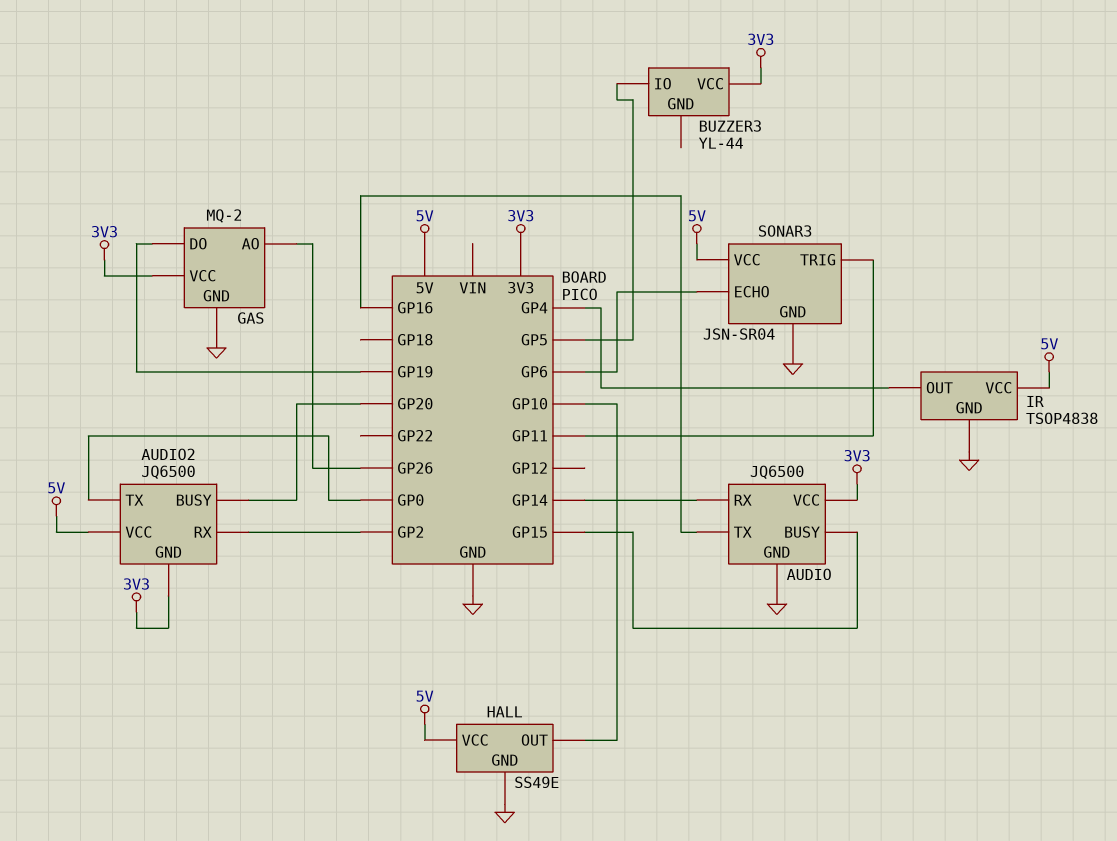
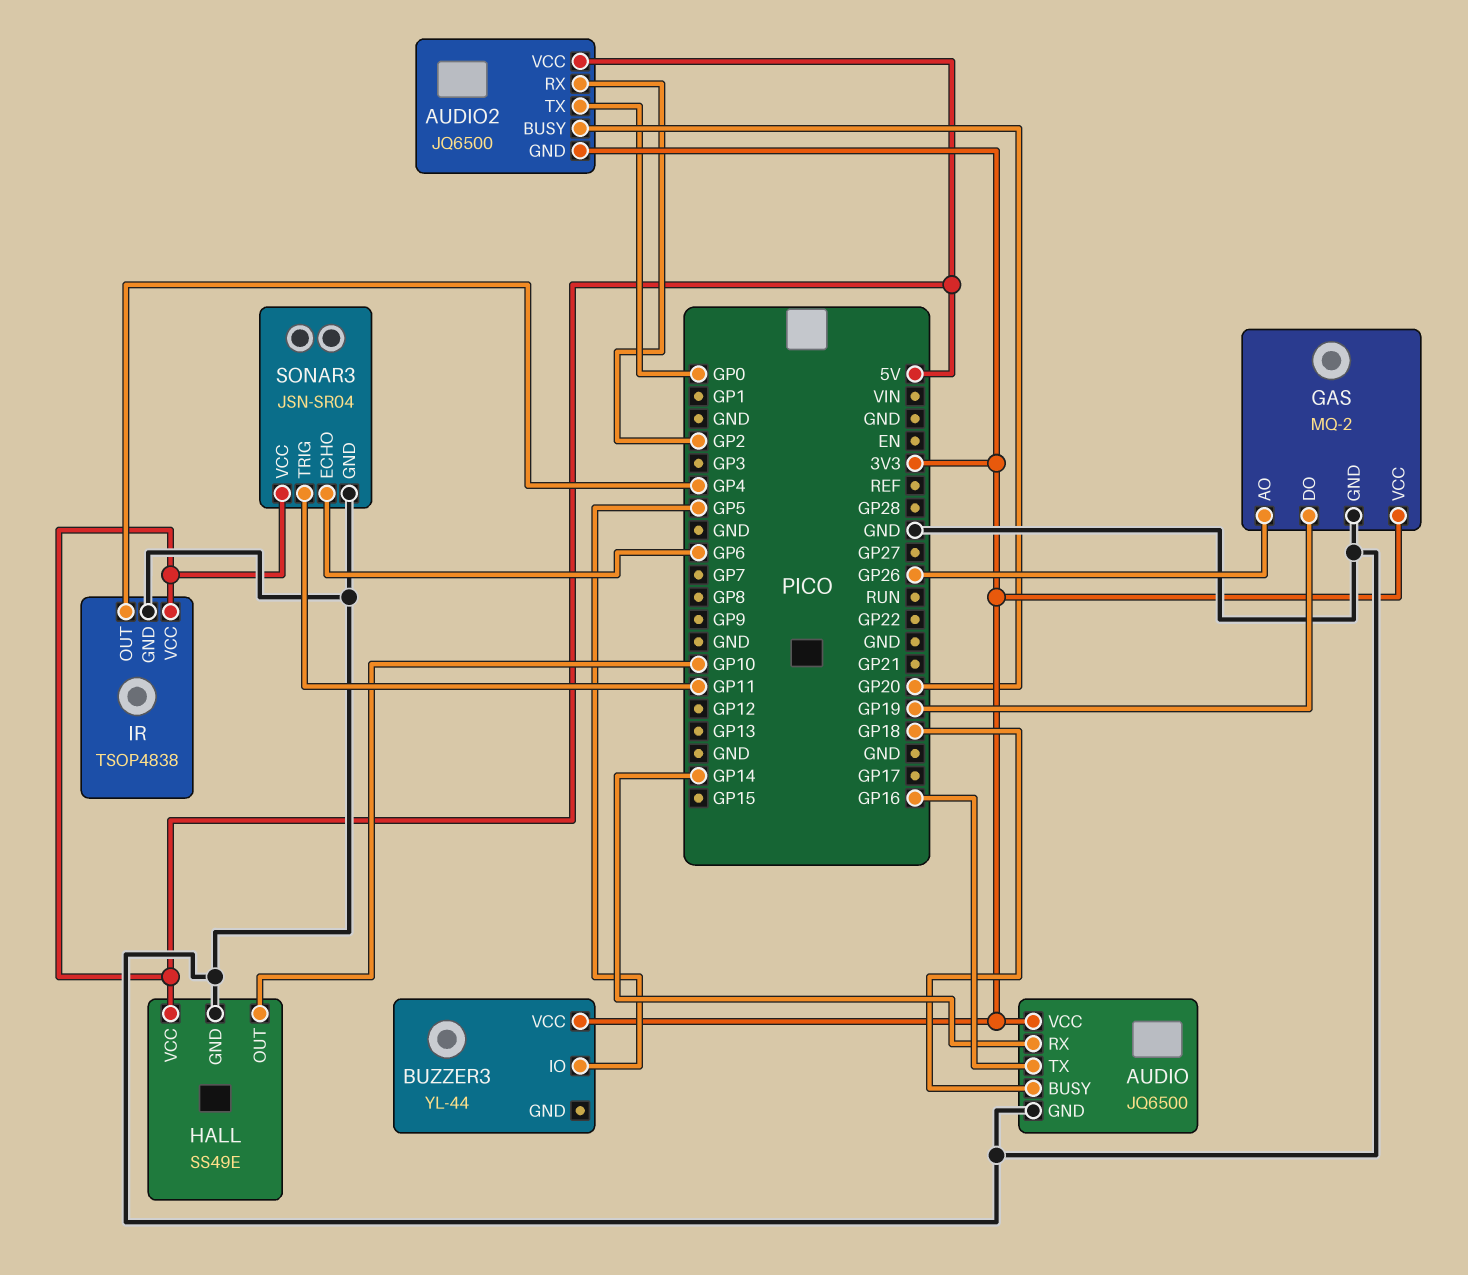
AUDIO pin BUSY: GP15 -> GP18

